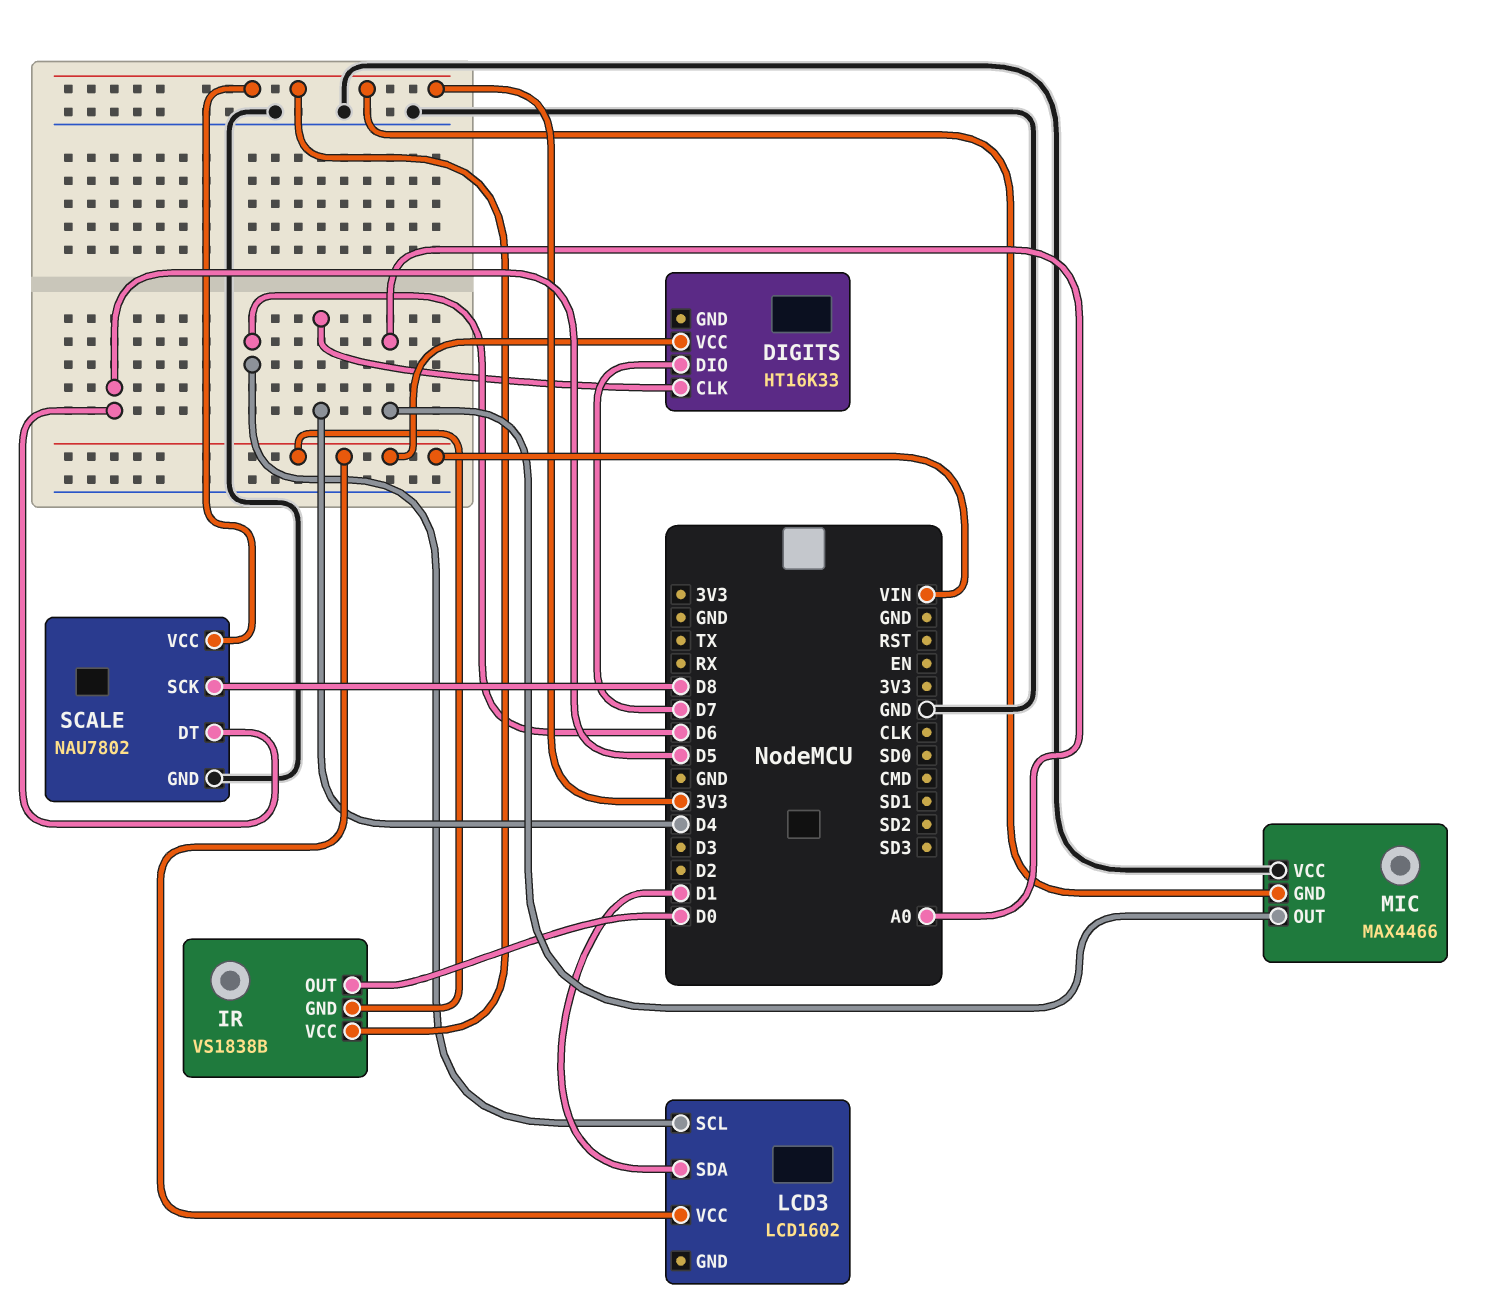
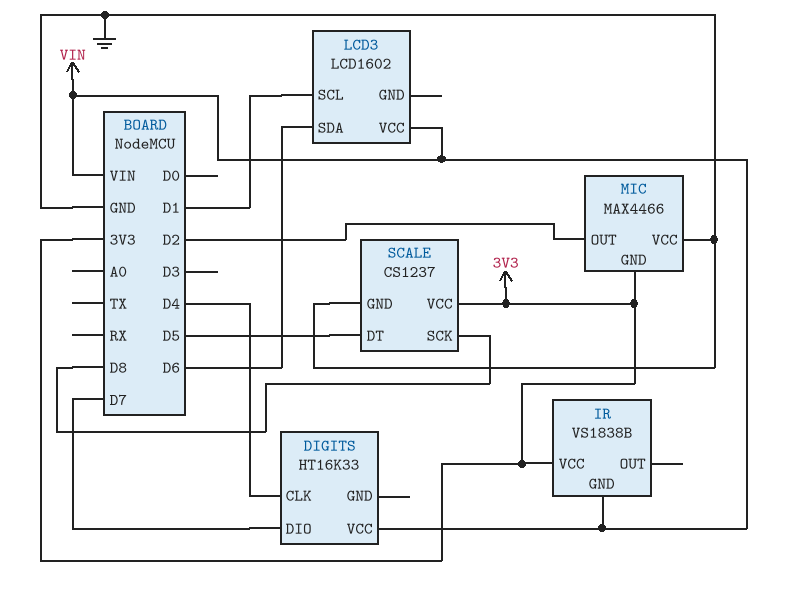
IR pin OUT: D0 -> none
LCD3 pin SCL: D6 -> D1
LCD3 pin SDA: D1 -> D6
MIC pin OUT: A0 -> D2
SCALE: NAU7802 -> CS1237

